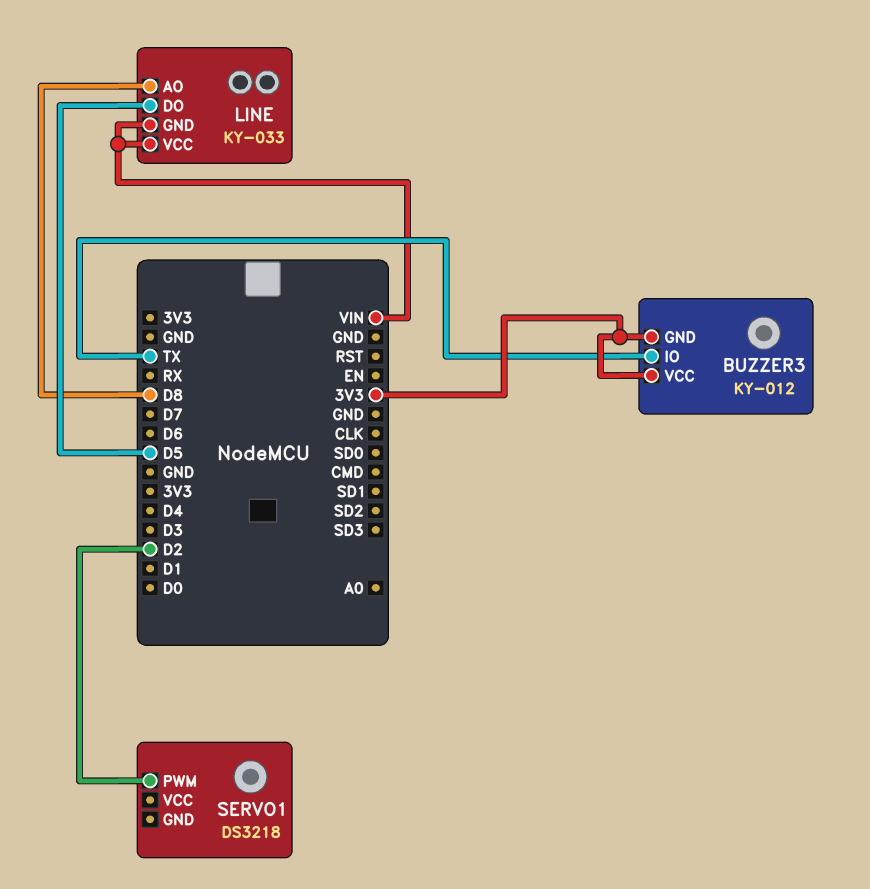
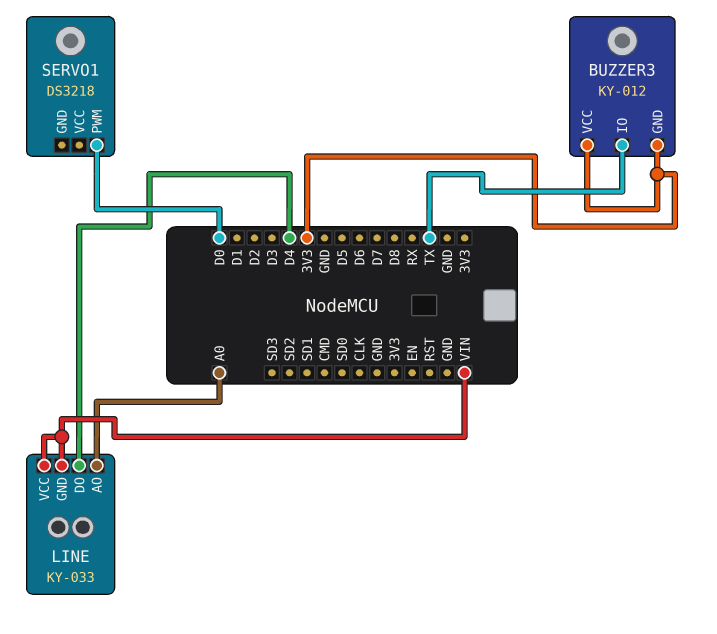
LINE pin AO: D8 -> A0
LINE pin DO: D5 -> D4
SERVO1 pin PWM: D2 -> D0

